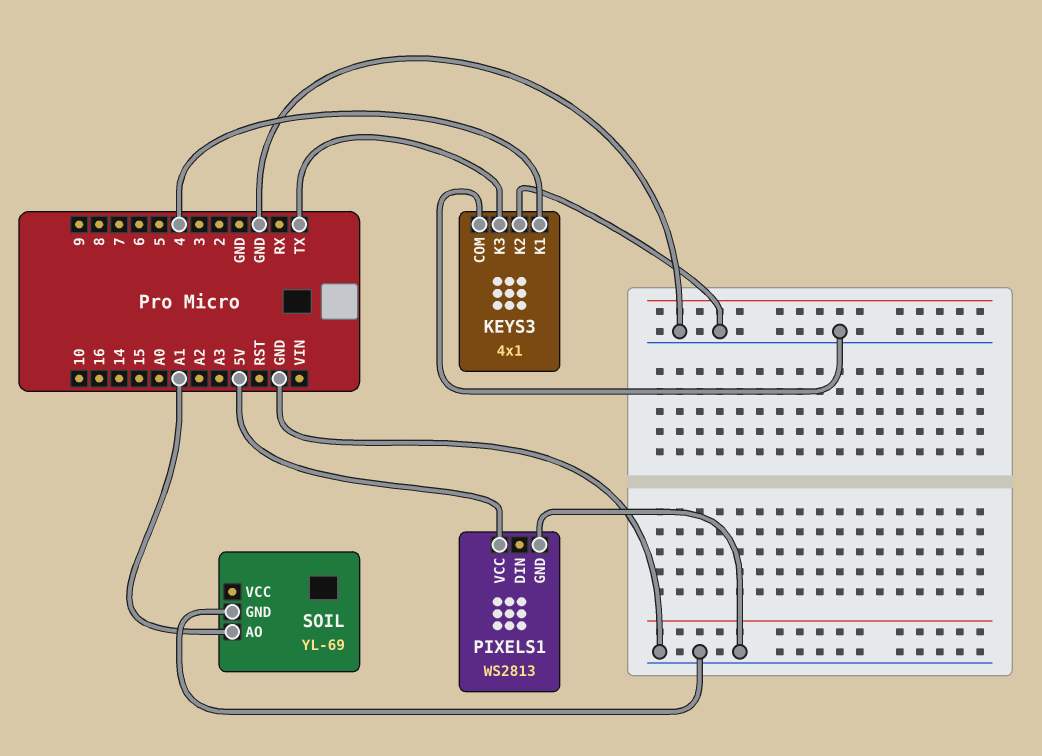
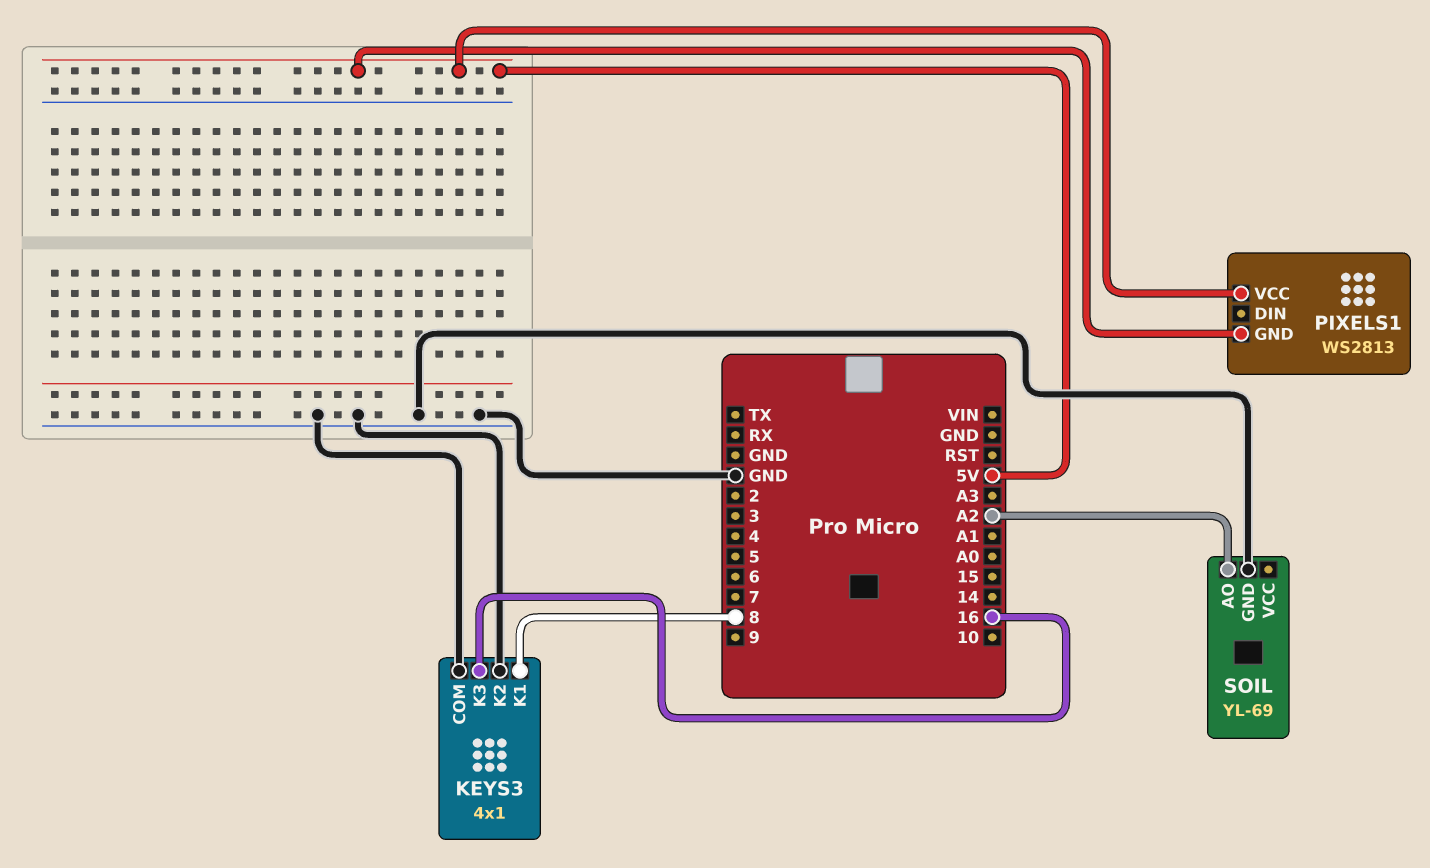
KEYS3 pin K1: 4 -> 8
KEYS3 pin K3: TX -> 16
PIXELS1 pin GND: GND -> 5V
SOIL pin AO: A1 -> A2

